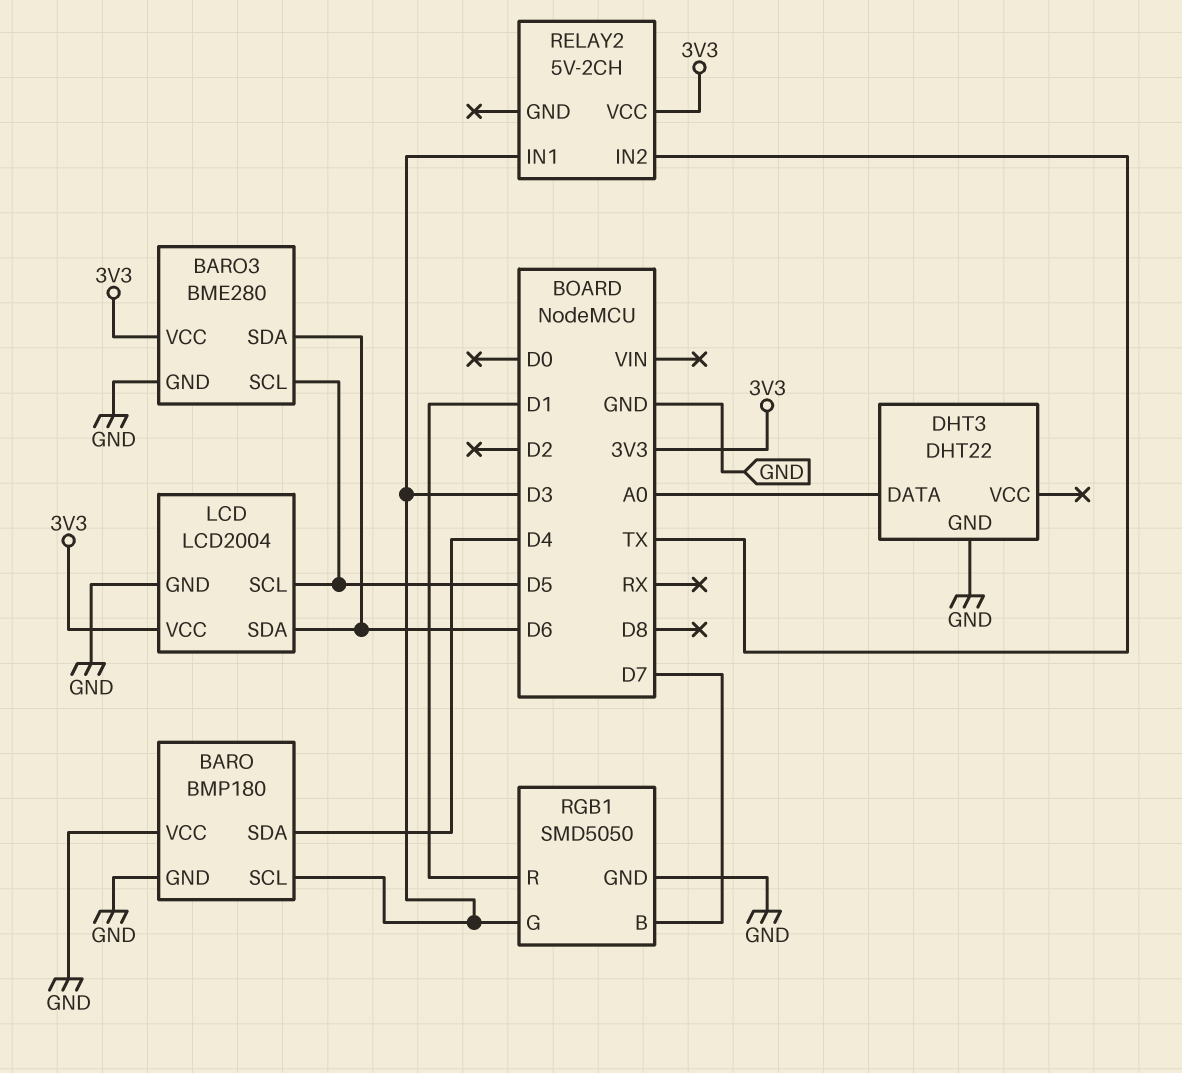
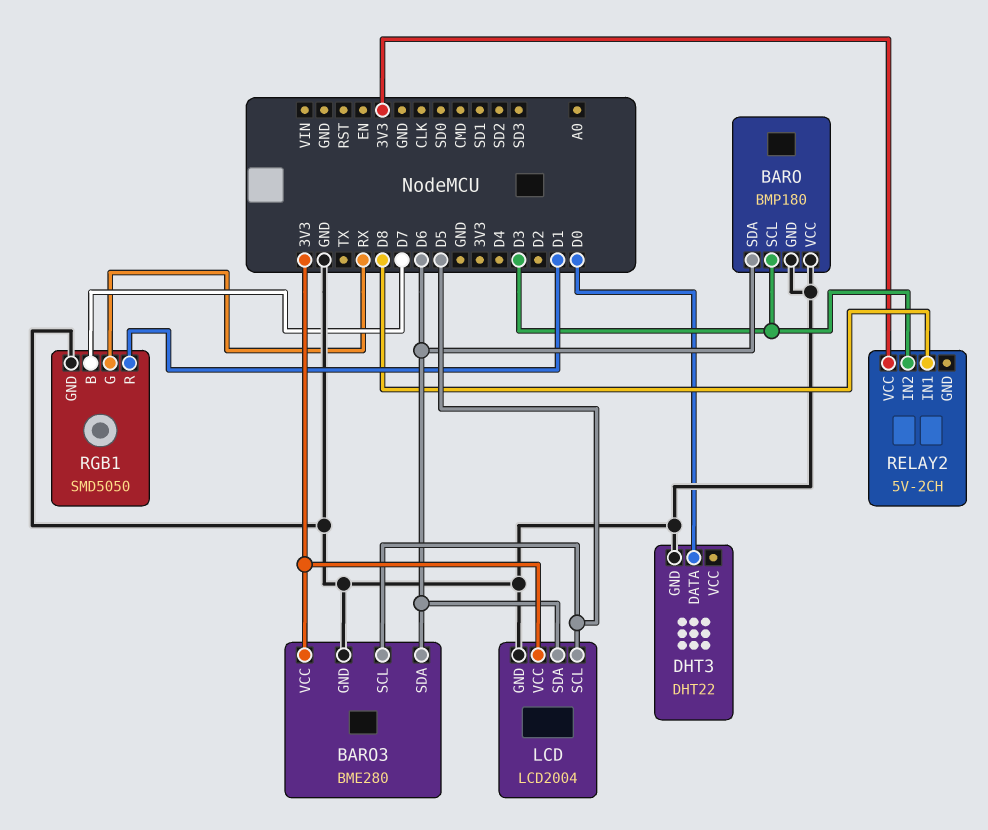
BARO pin SDA: D4 -> D6
DHT3 pin DATA: A0 -> D0
RELAY2 pin IN1: D3 -> D8
RELAY2 pin IN2: TX -> D3
RGB1 pin G: D3 -> RX

